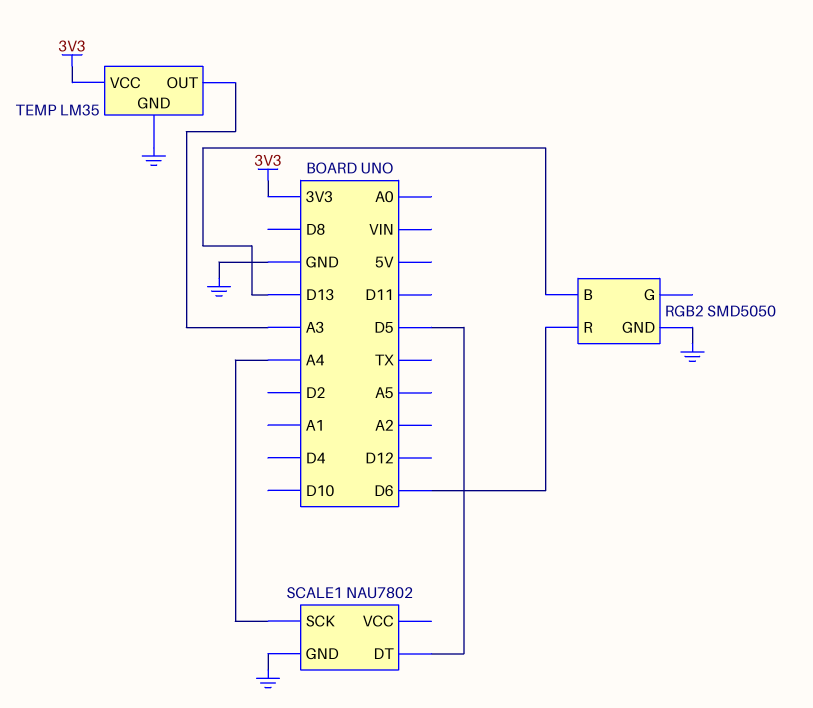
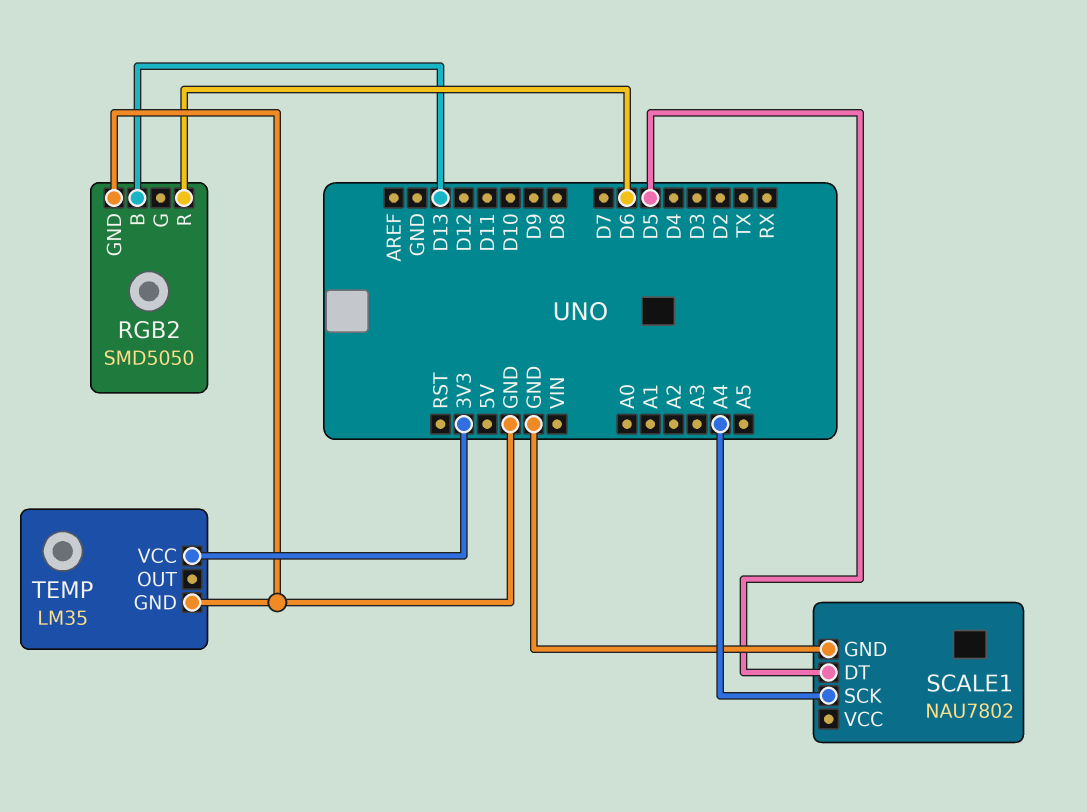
TEMP pin OUT: A3 -> none

